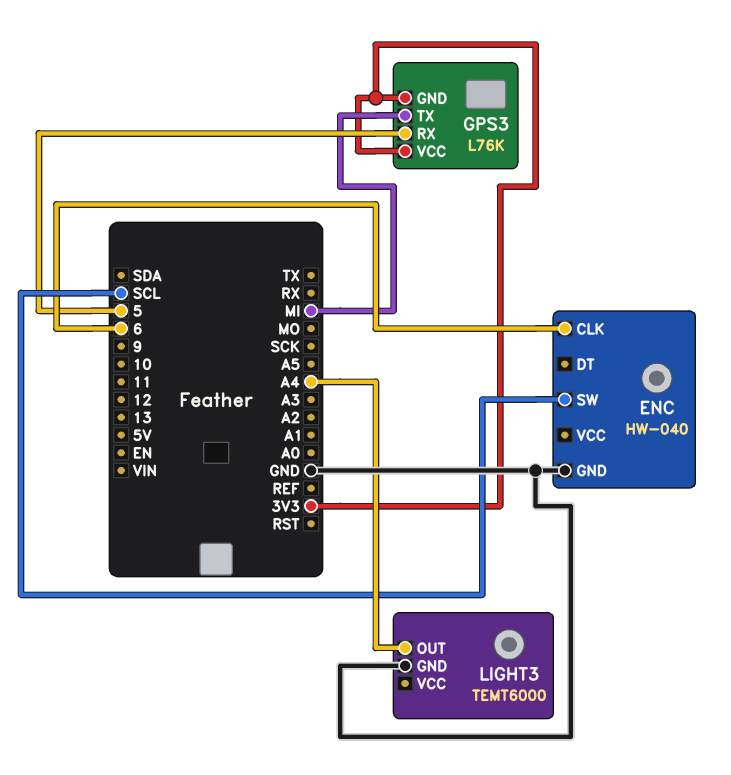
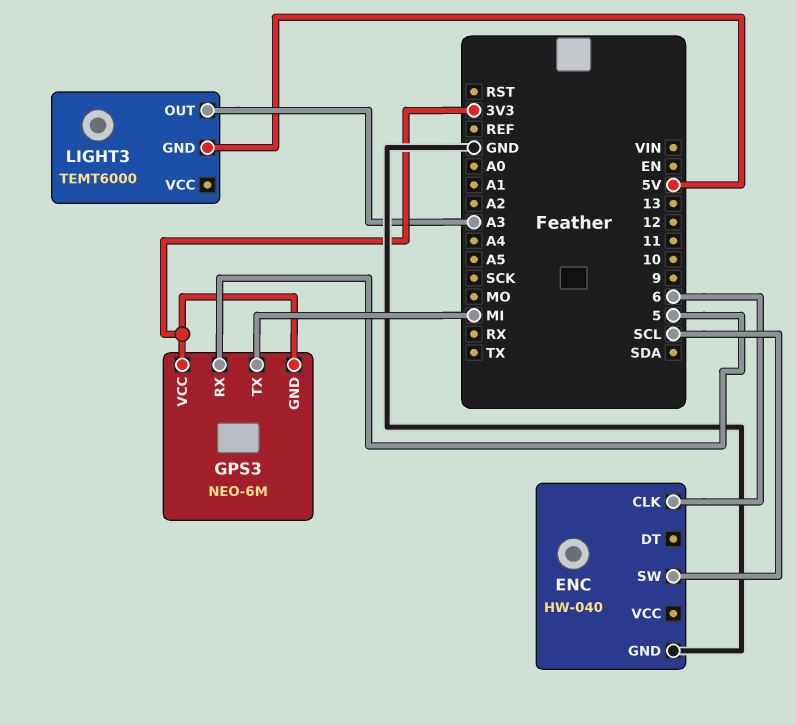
GPS3: L76K -> NEO-6M
LIGHT3 pin GND: GND -> 5V
LIGHT3 pin OUT: A4 -> A3

